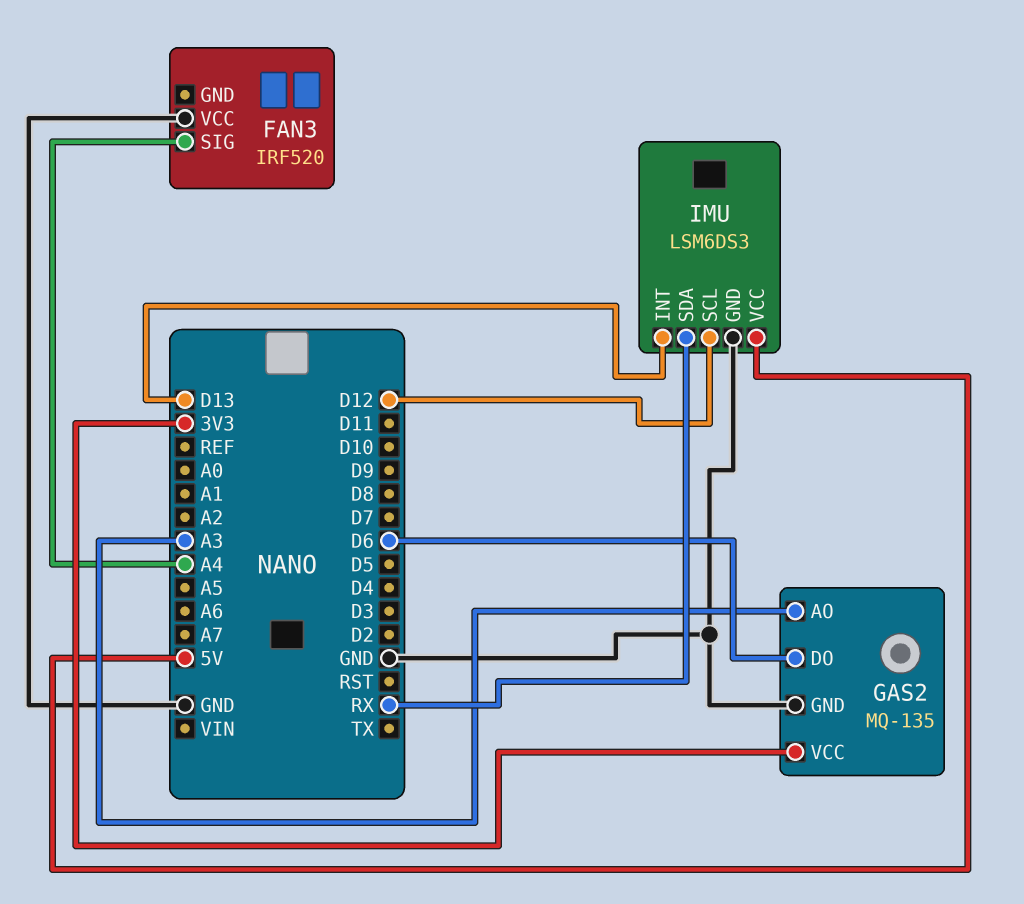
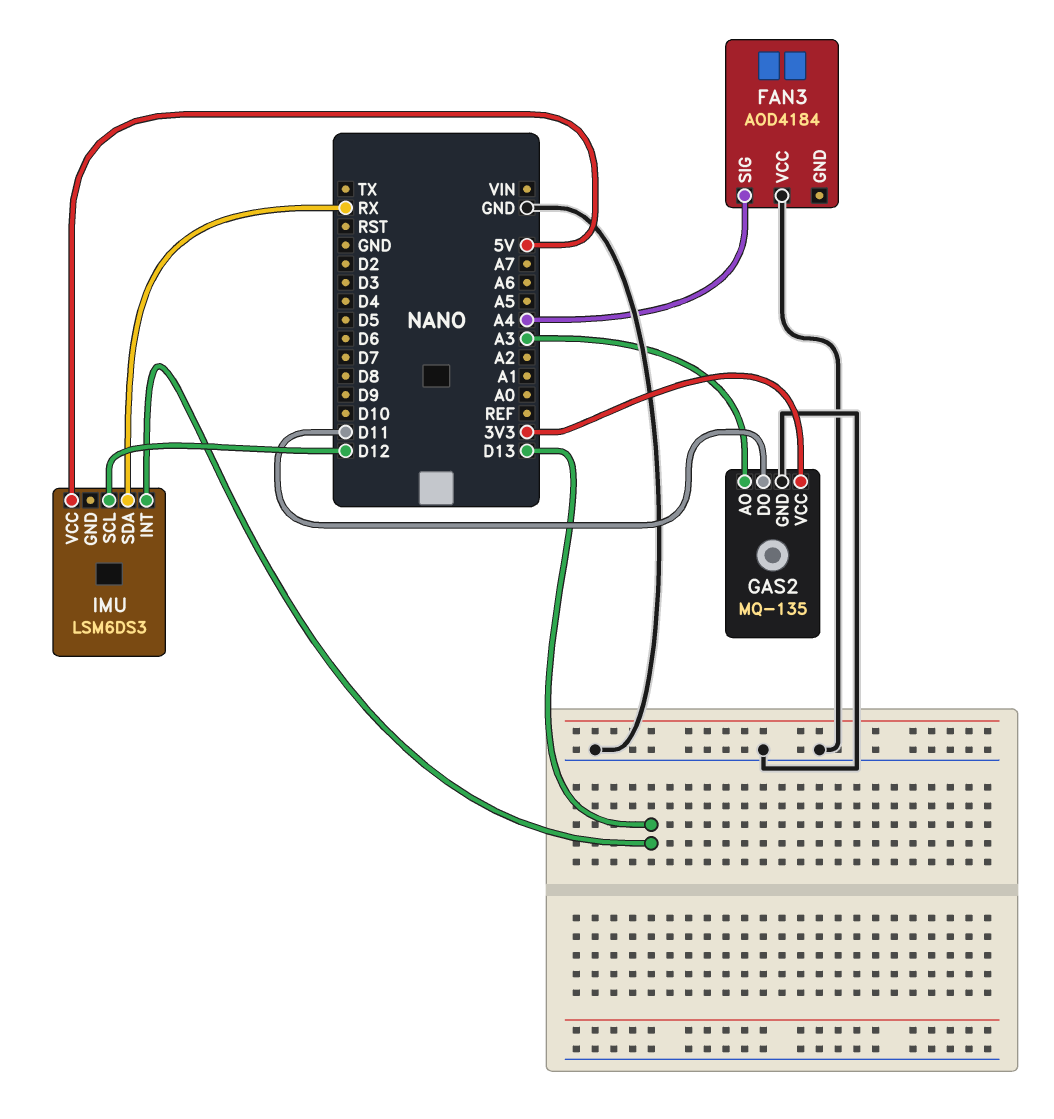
FAN3: IRF520 -> AOD4184
GAS2 pin DO: D6 -> D11
IMU pin GND: GND -> none

